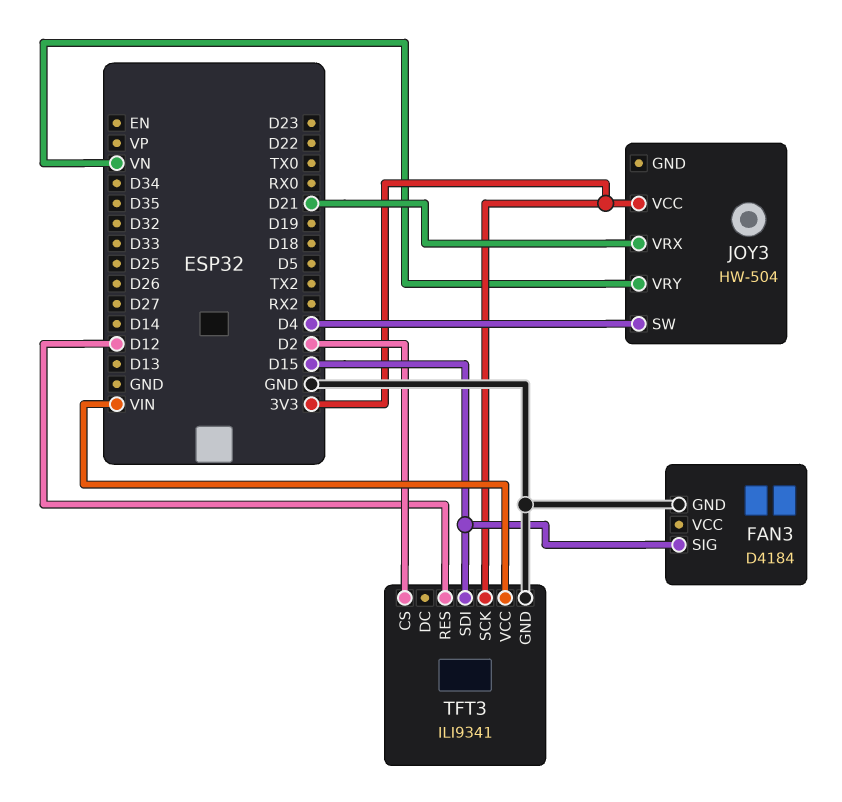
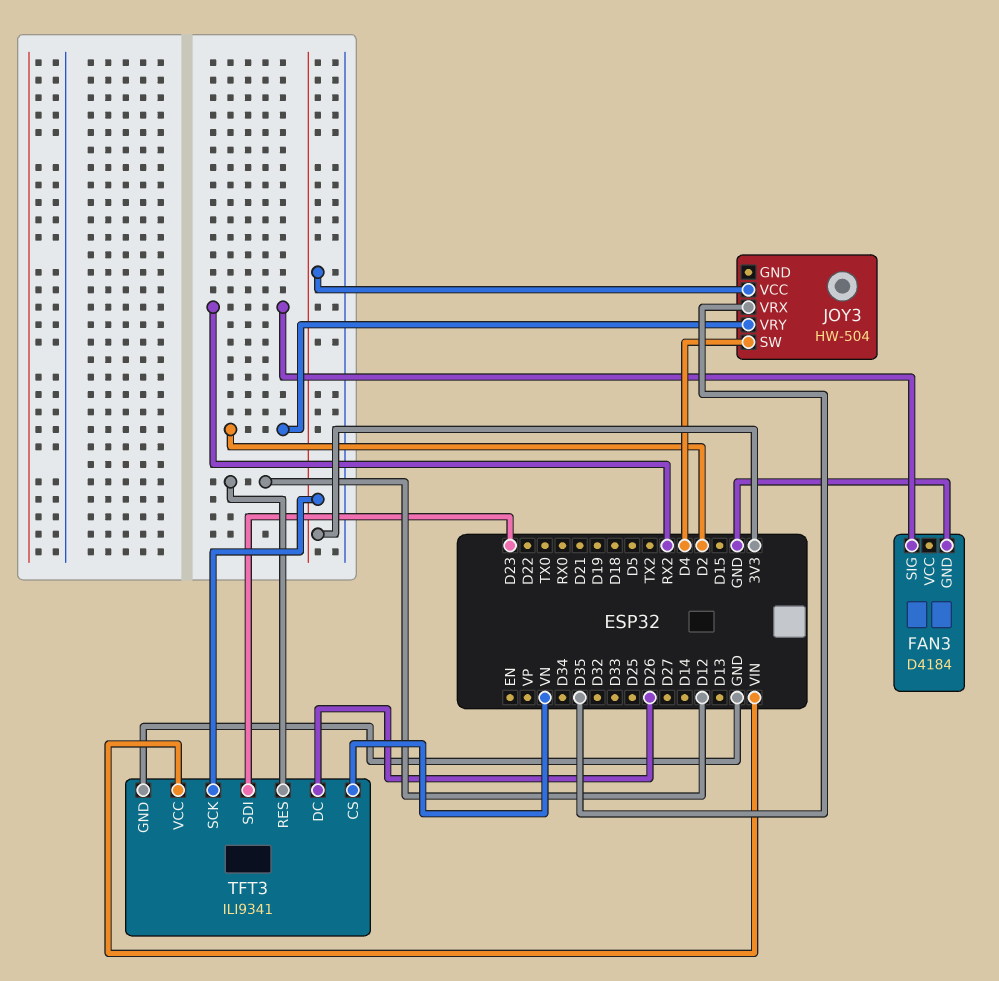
FAN3 pin SIG: D15 -> RX2
JOY3 pin VRX: D21 -> D35
JOY3 pin VRY: VN -> D2
TFT3 pin CS: D2 -> VN
TFT3 pin DC: none -> D26
TFT3 pin SDI: D15 -> D23

